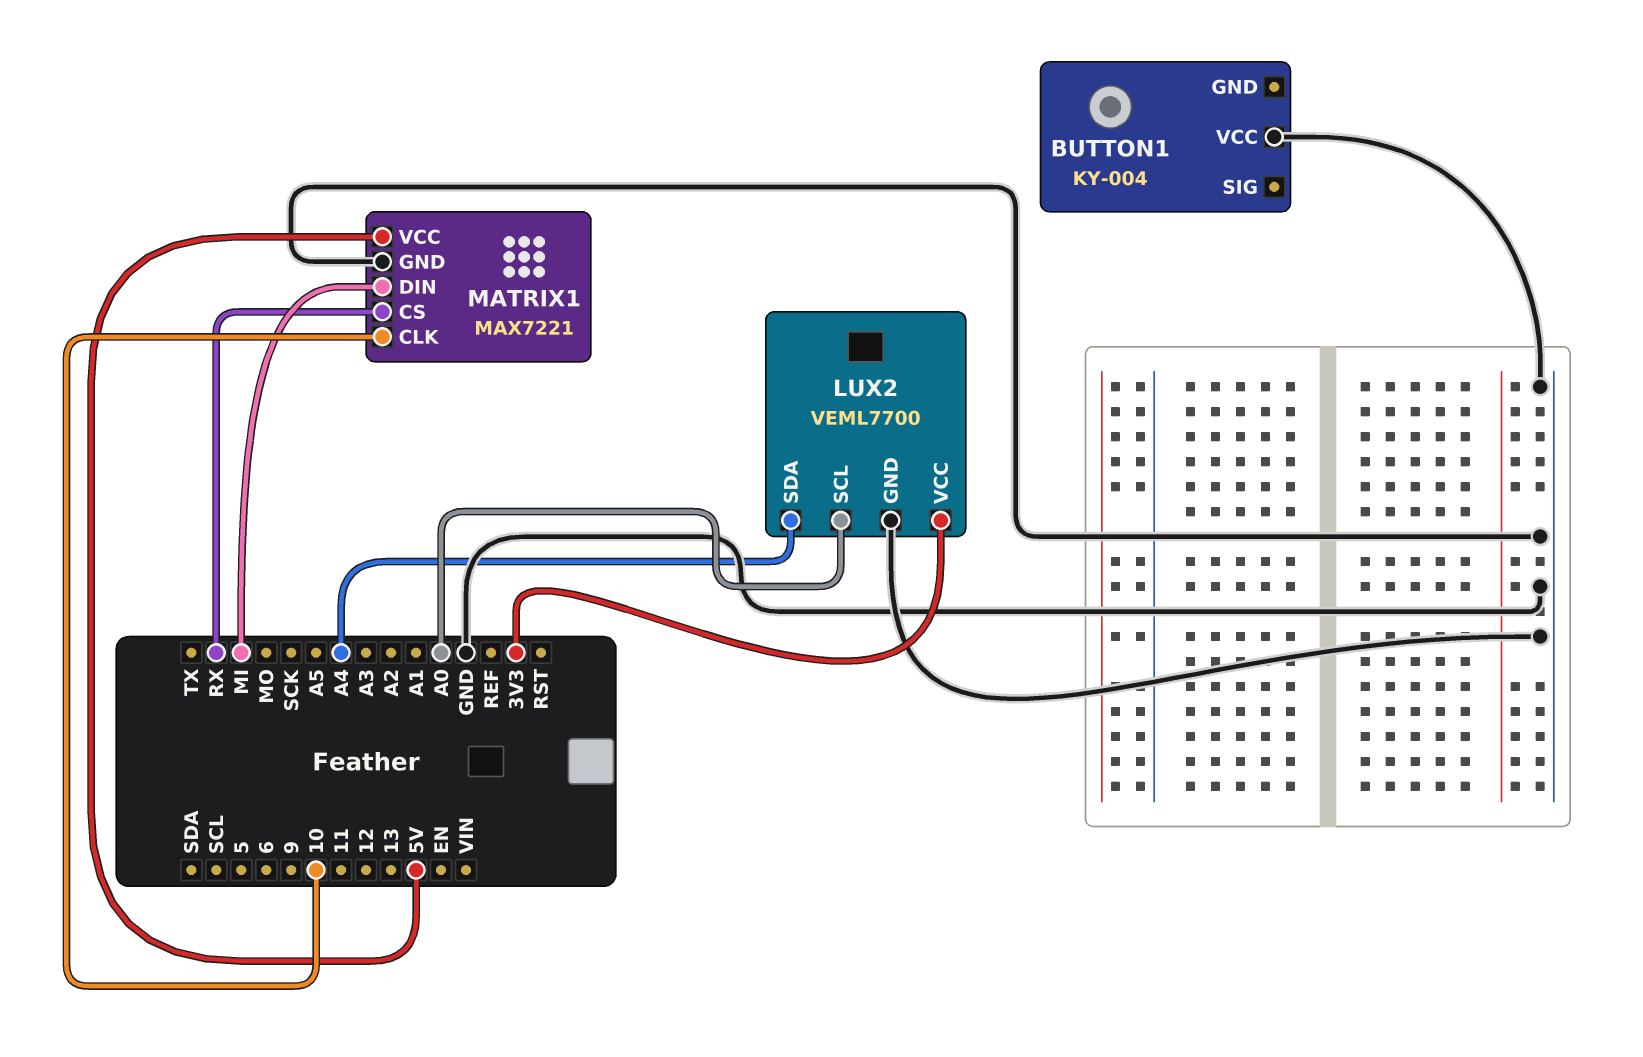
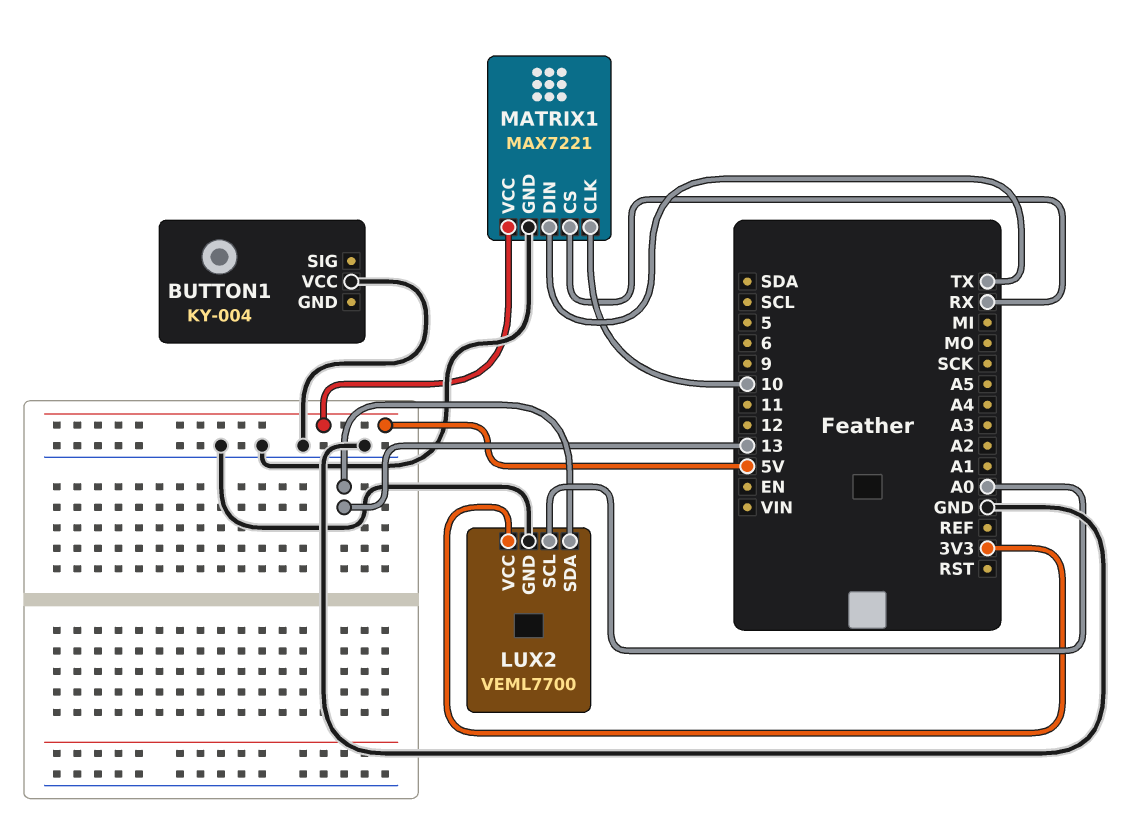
LUX2 pin SDA: A4 -> 13
MATRIX1 pin DIN: MI -> TX

